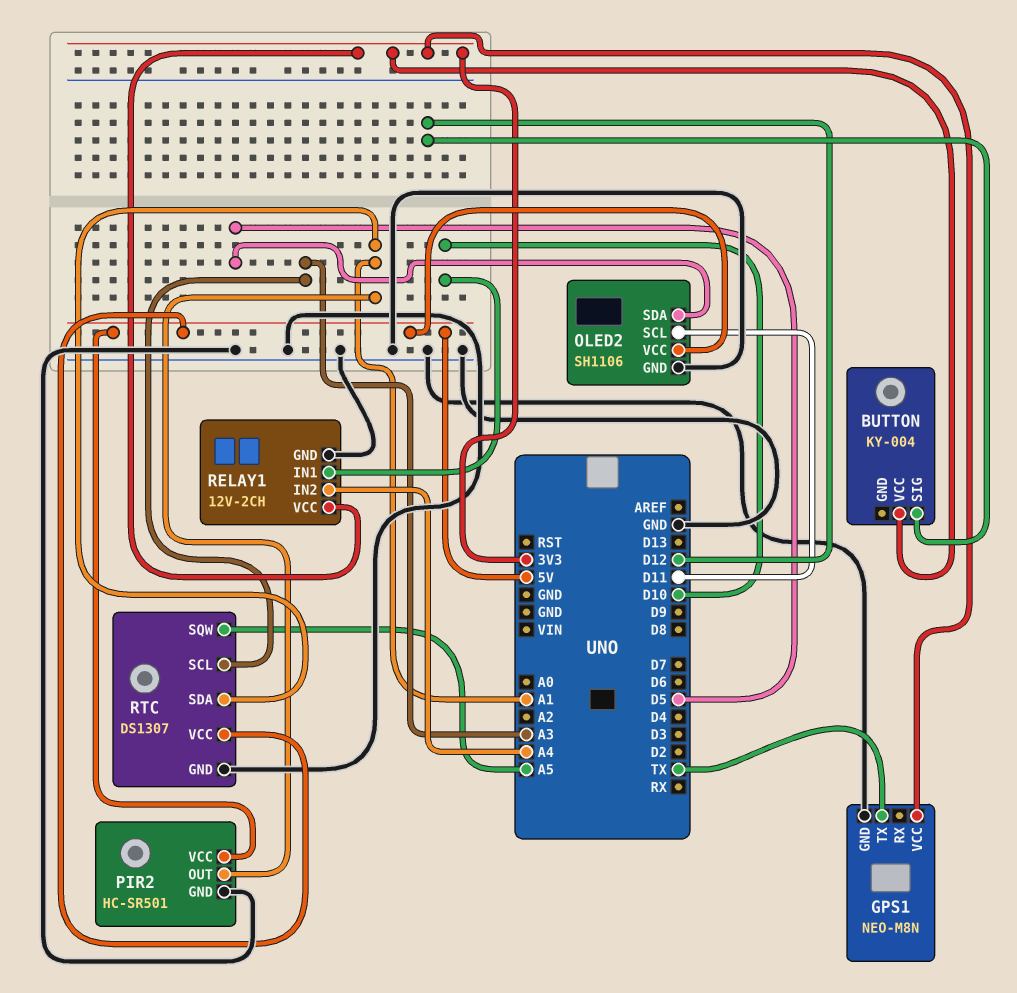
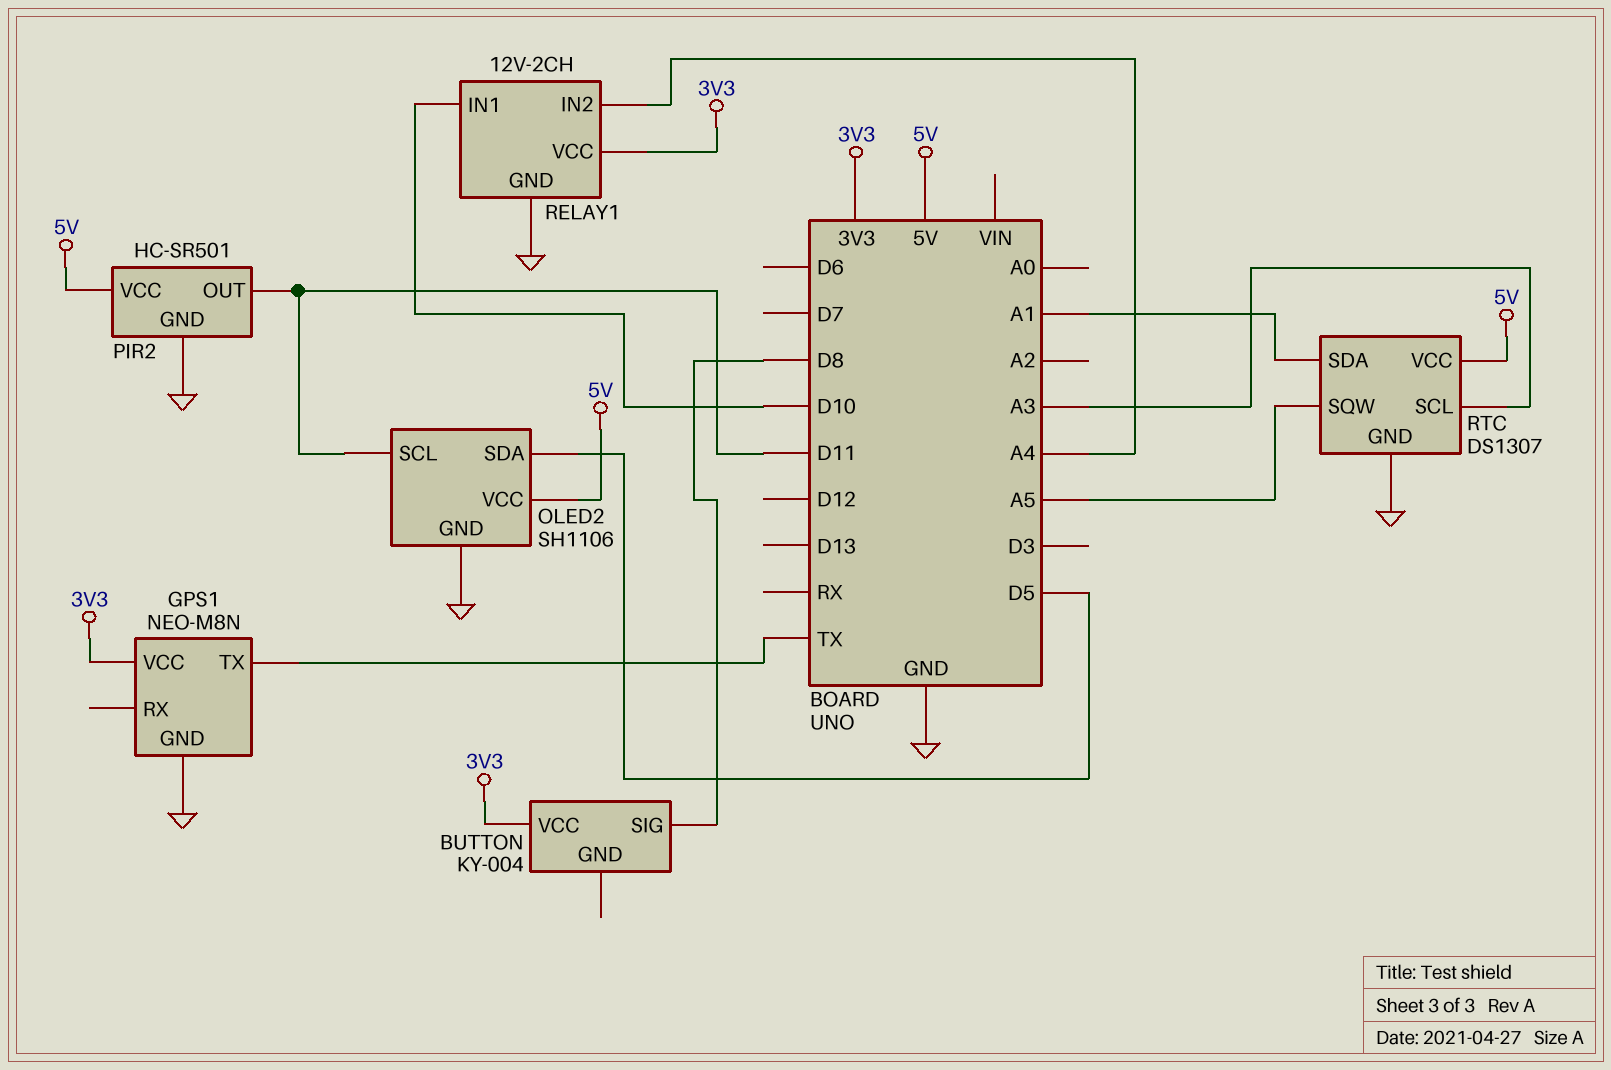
BUTTON pin SIG: D12 -> D8
PIR2 pin OUT: A1 -> D11

